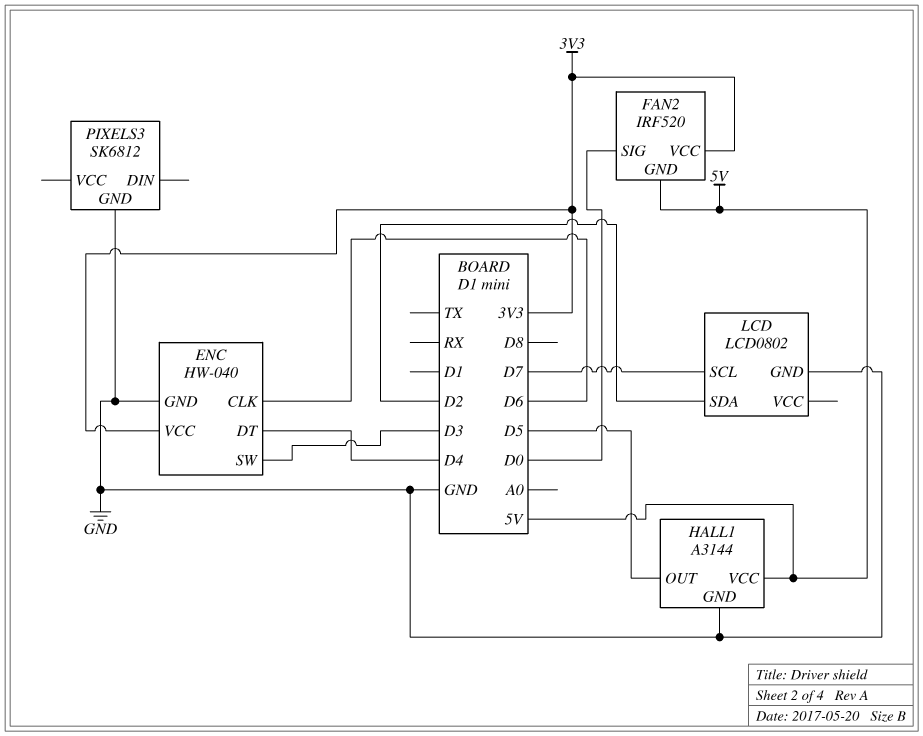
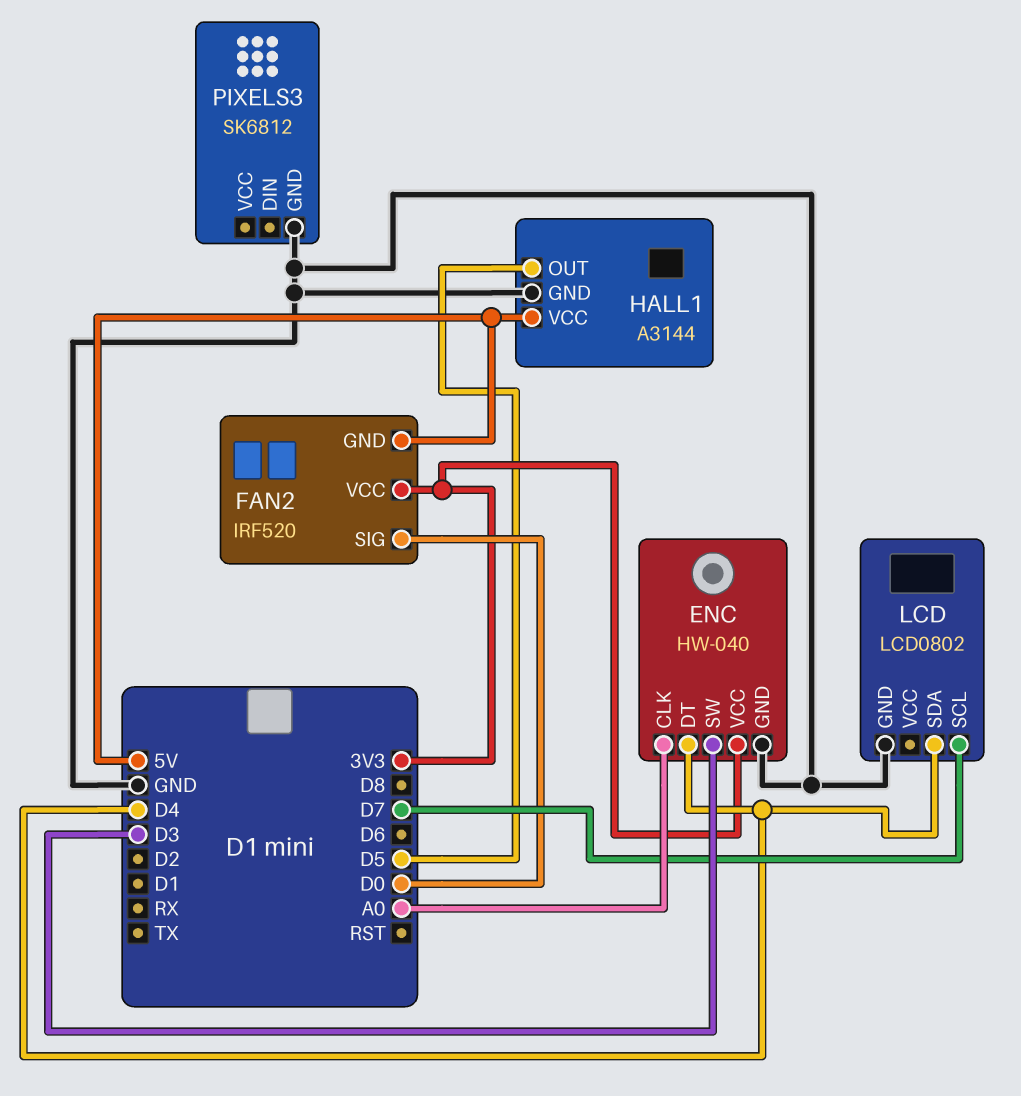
ENC pin CLK: D6 -> A0
LCD pin SDA: D2 -> D4

